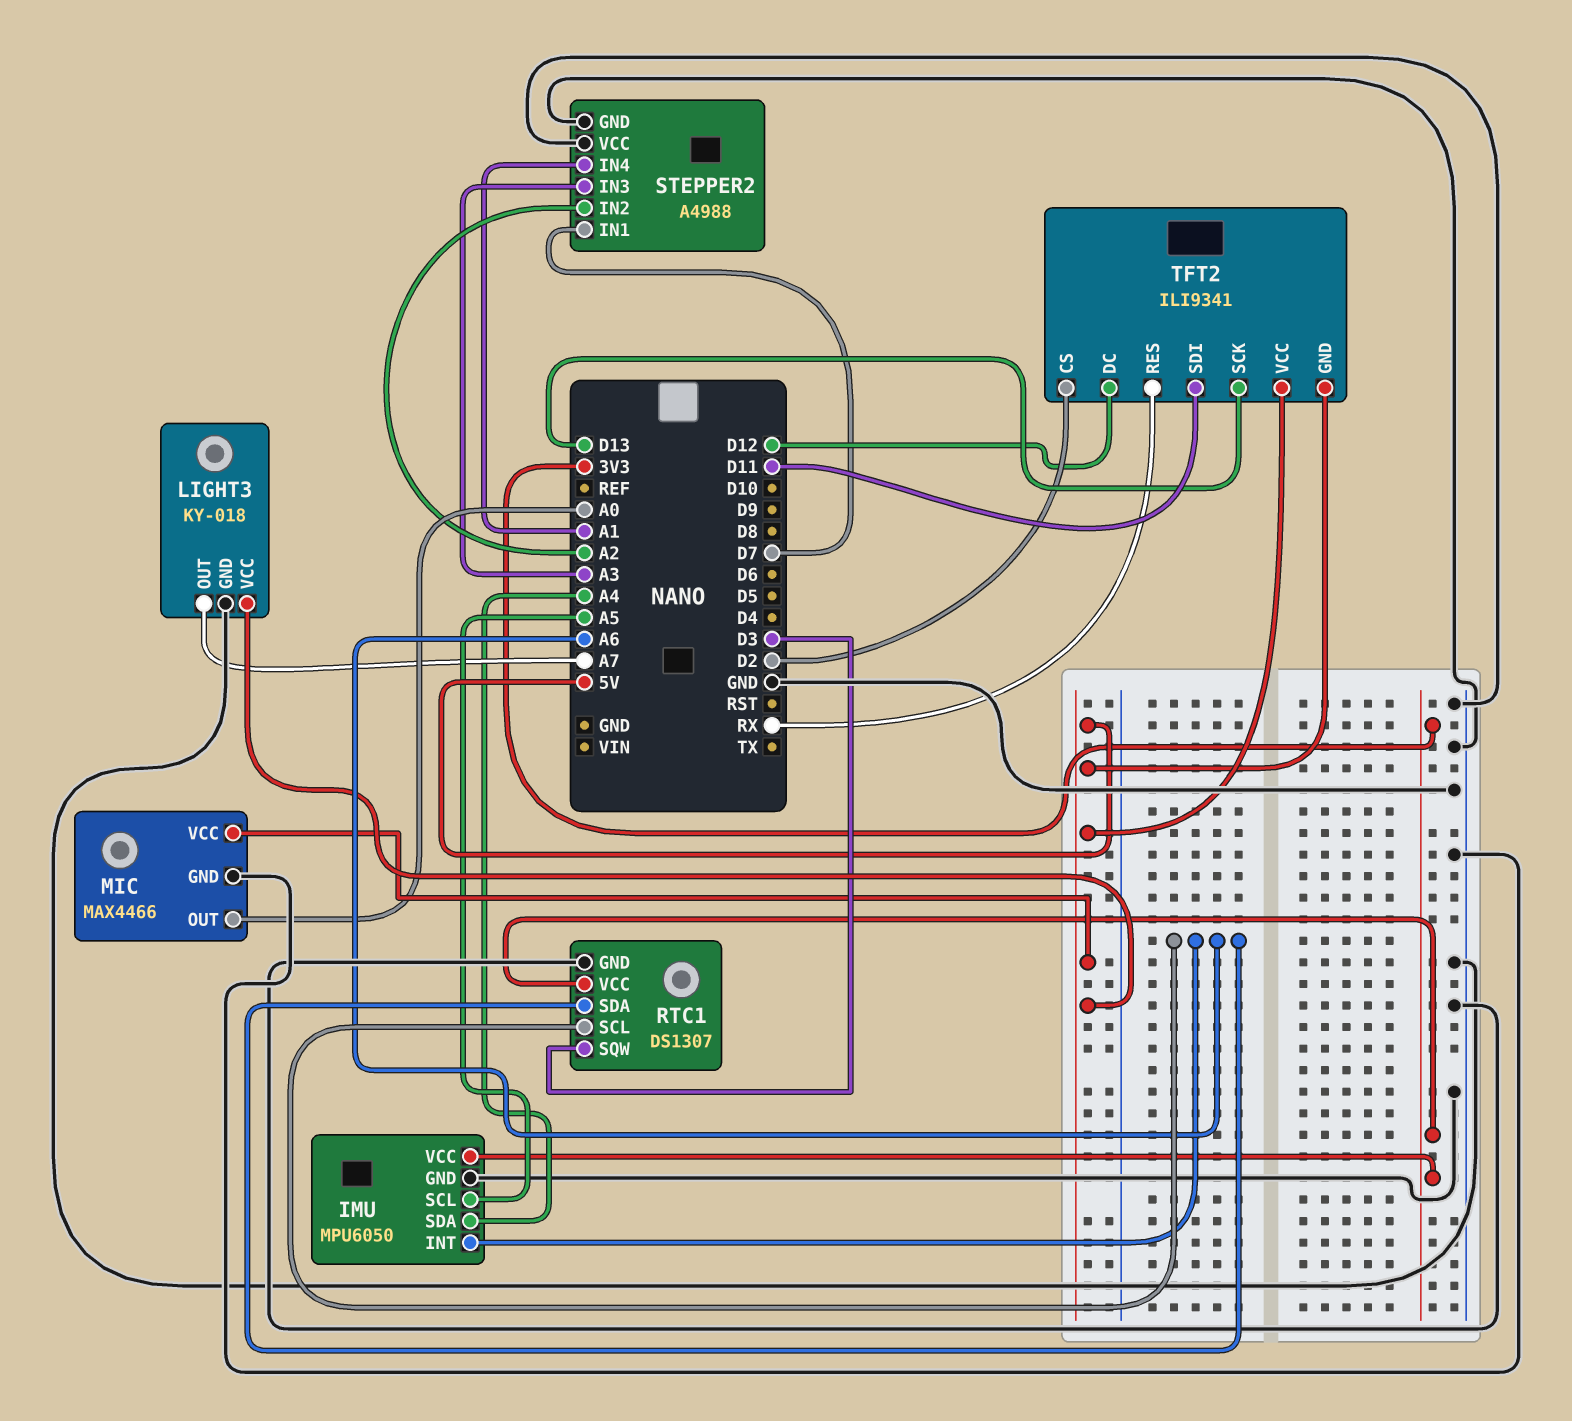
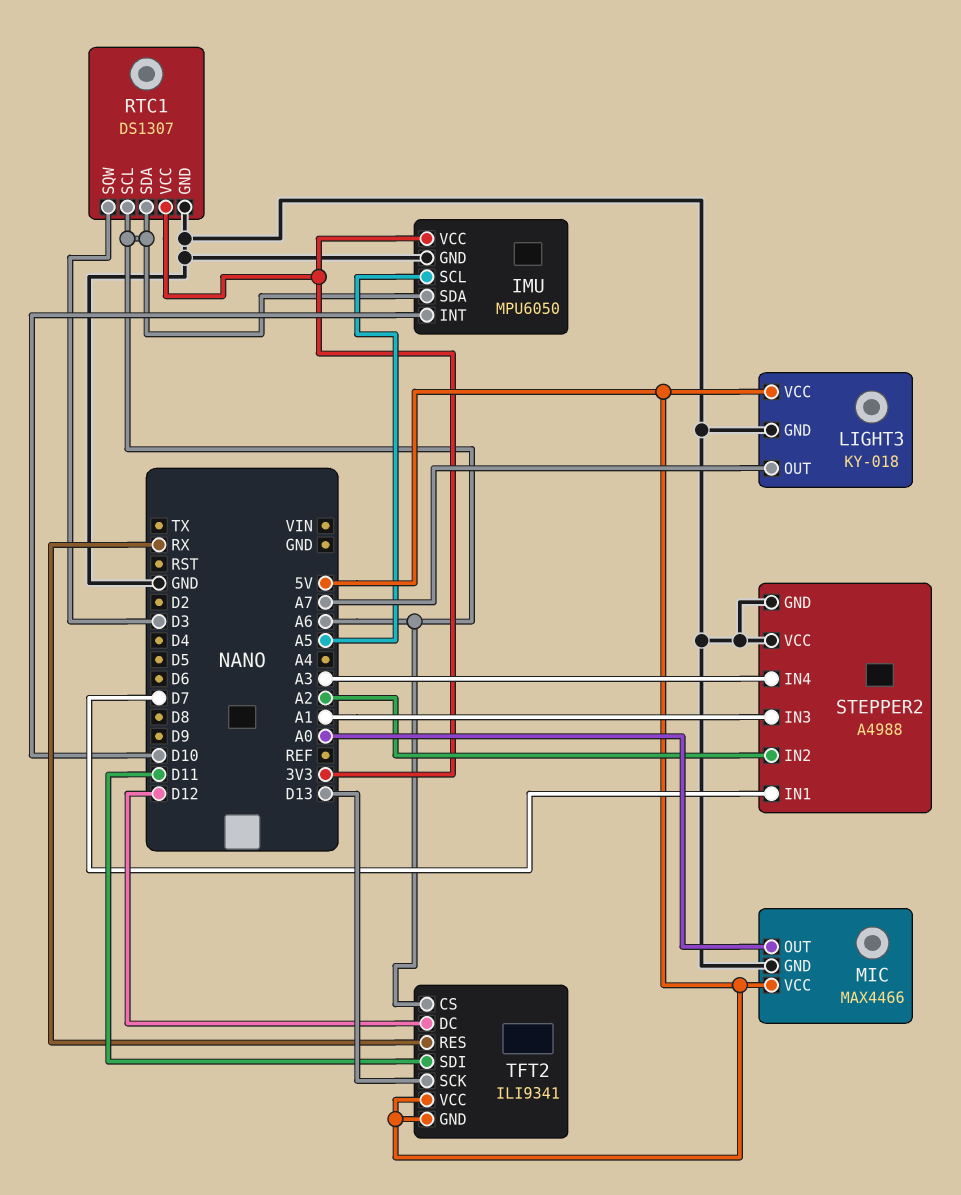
IMU pin INT: A6 -> D10
IMU pin SDA: A4 -> A6
STEPPER2 pin IN3: A3 -> A1
STEPPER2 pin IN4: A1 -> A3
TFT2 pin CS: D2 -> A6

